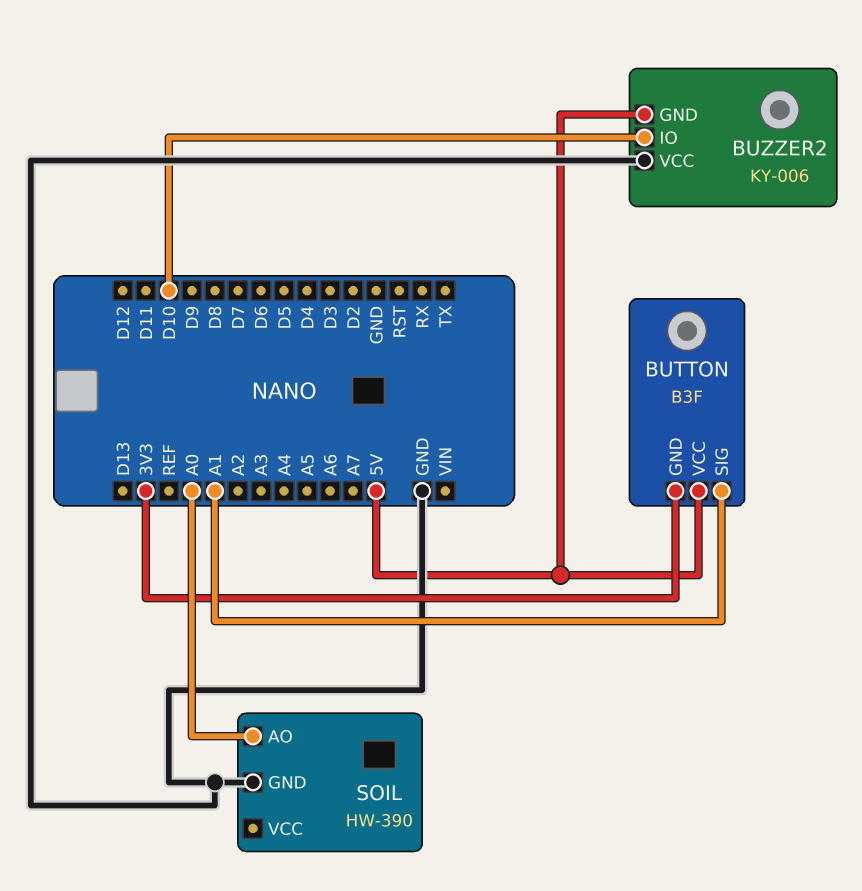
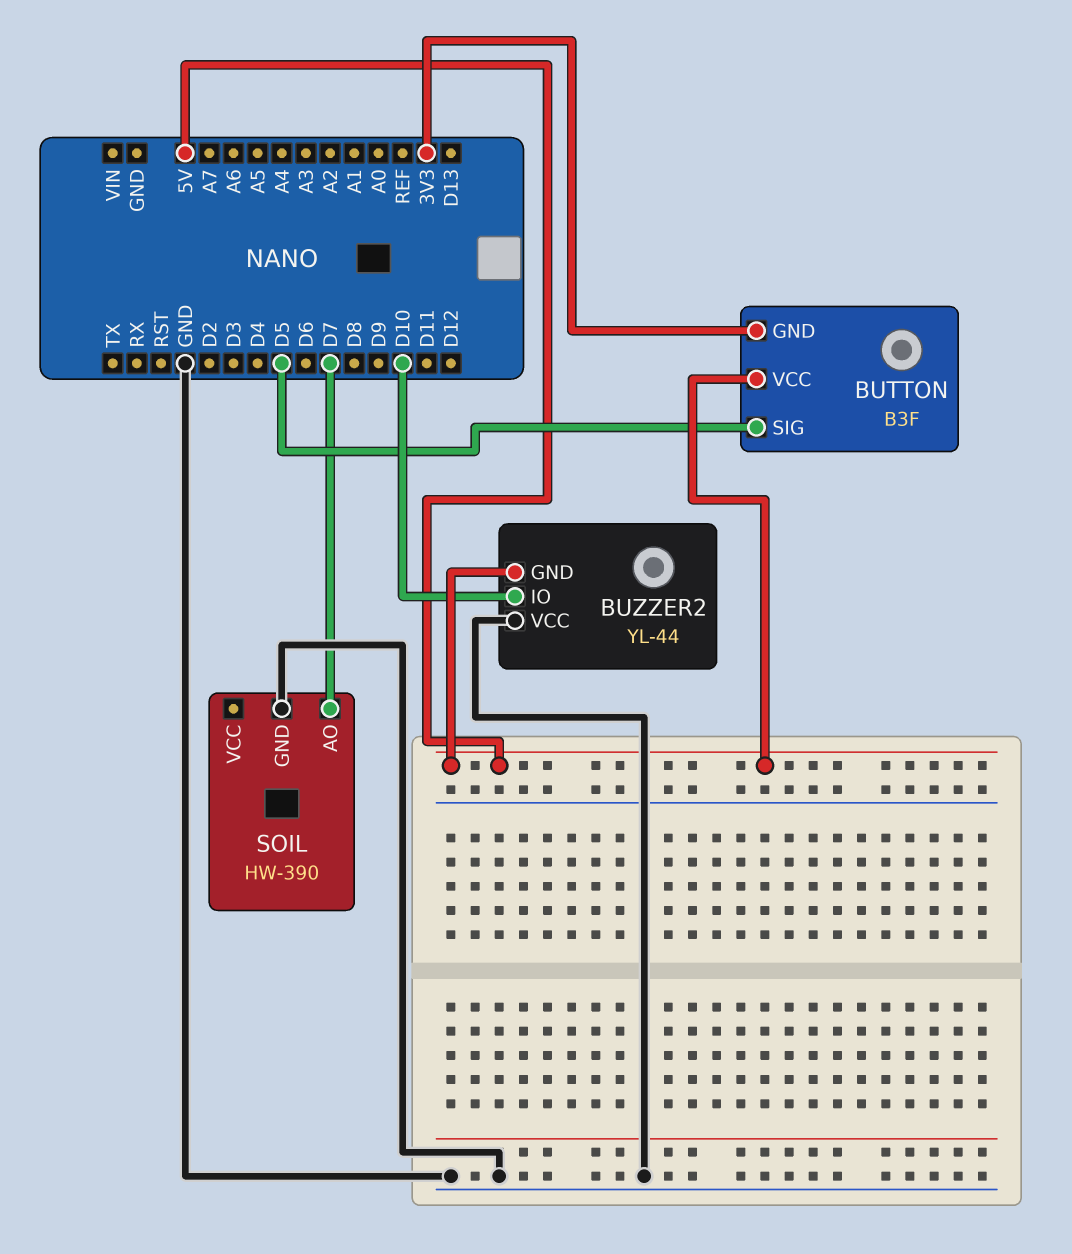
BUTTON pin SIG: A1 -> D5
BUZZER2: KY-006 -> YL-44
SOIL pin AO: A0 -> D7

